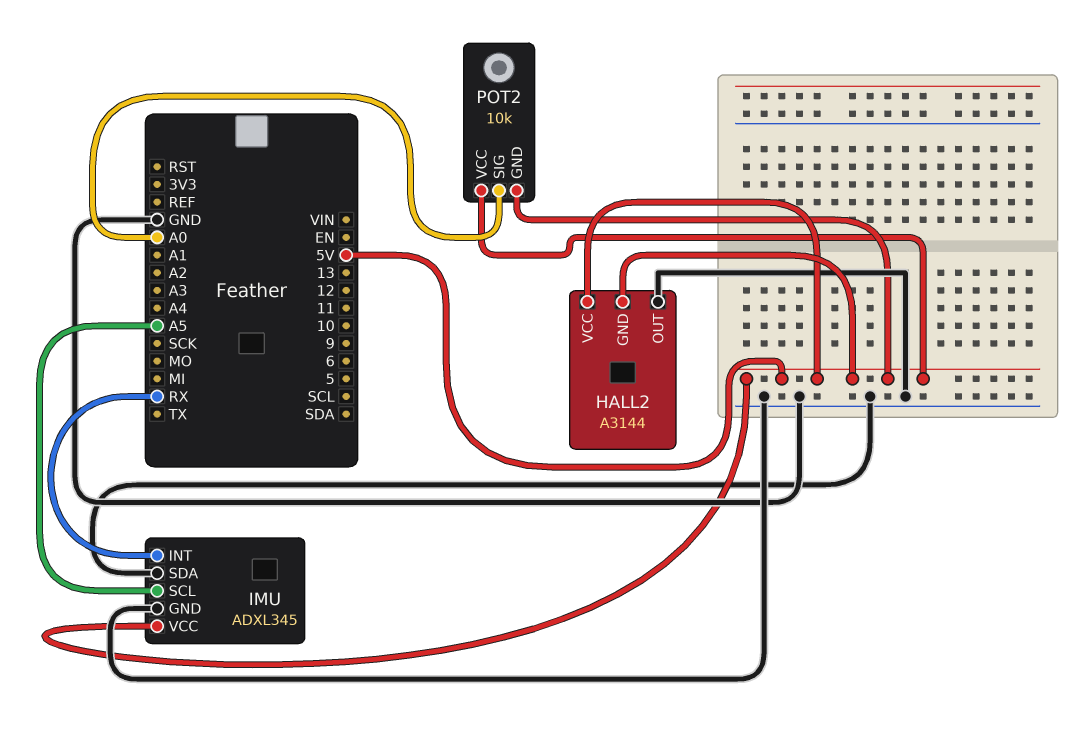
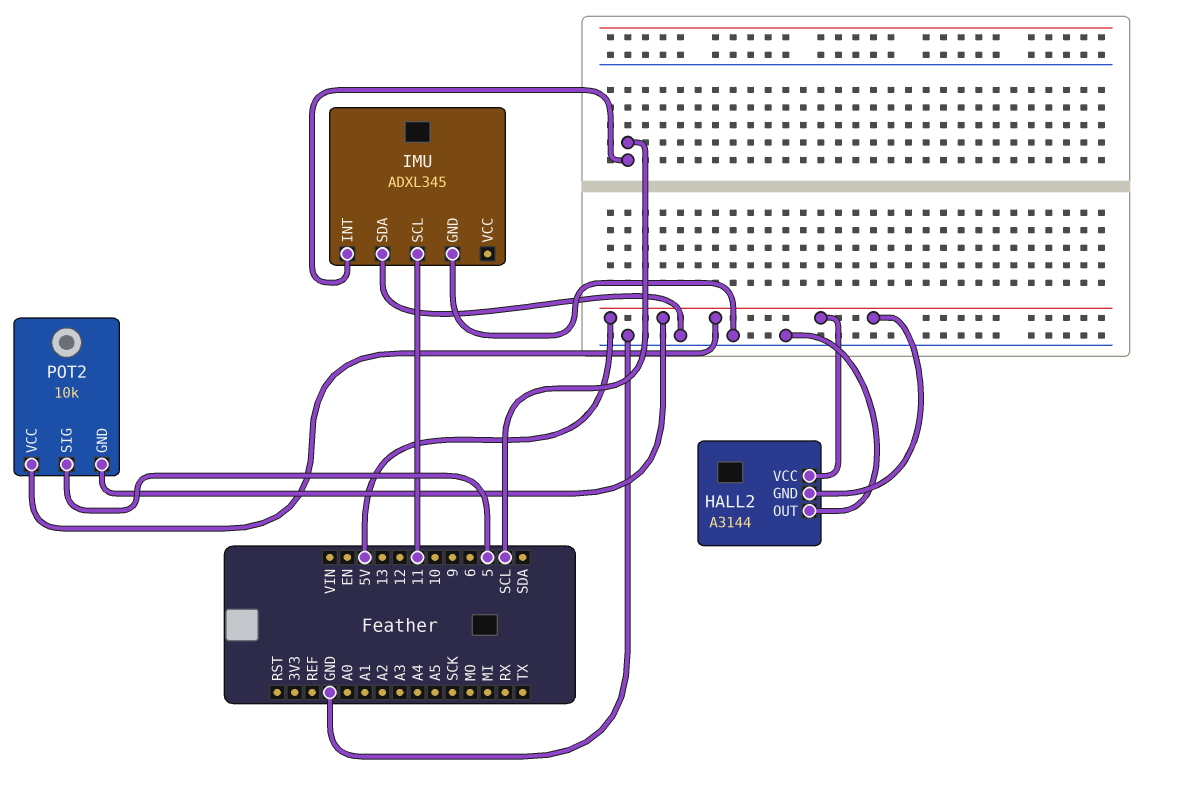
IMU pin INT: RX -> SCL
IMU pin SCL: A5 -> 11
IMU pin VCC: 5V -> none
POT2 pin SIG: A0 -> 5

